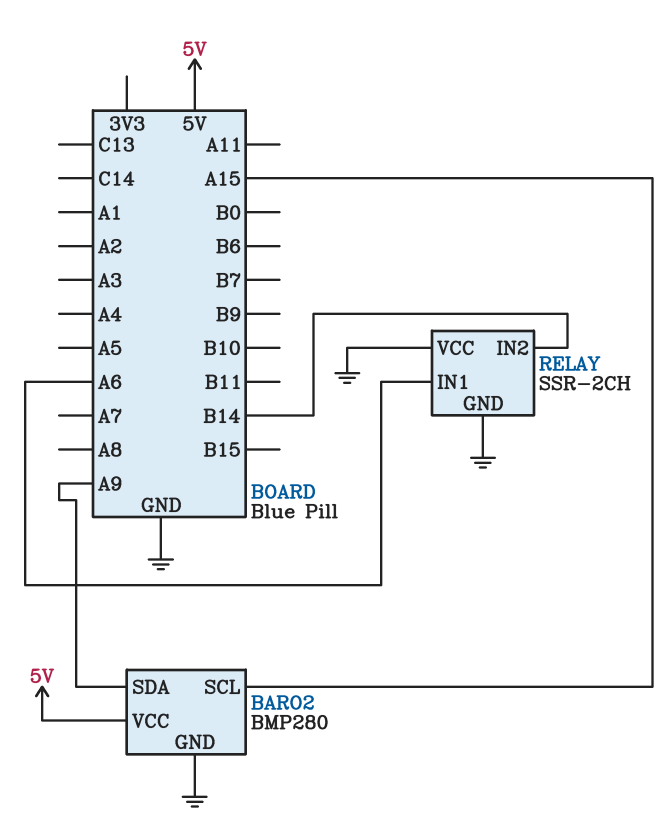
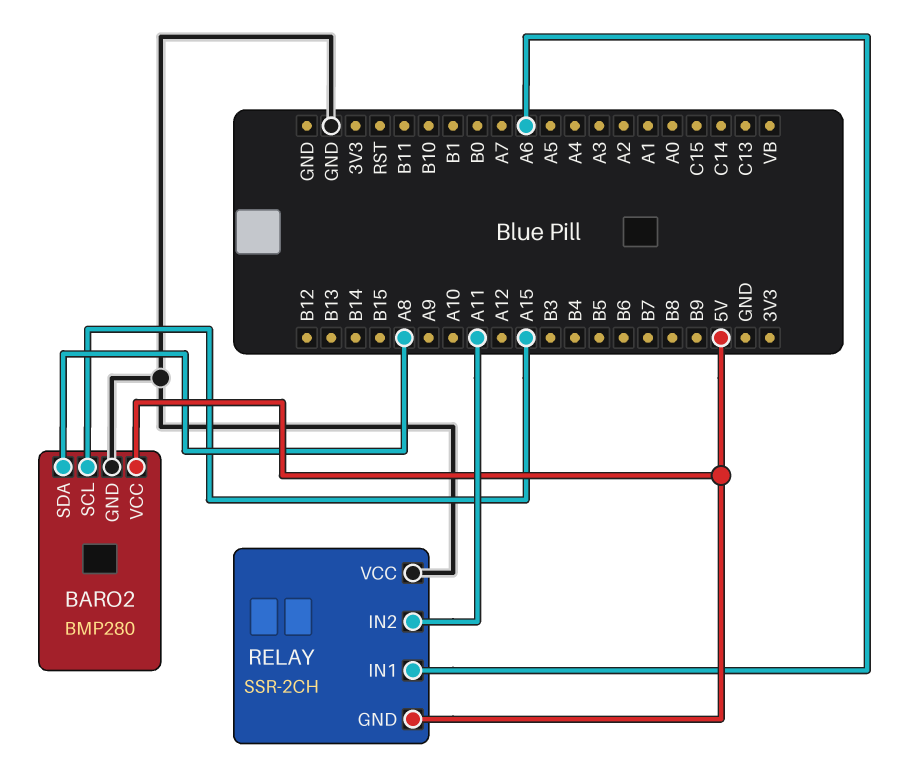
BARO2 pin SDA: A9 -> A8
RELAY pin GND: GND -> 5V
RELAY pin IN2: B14 -> A11

